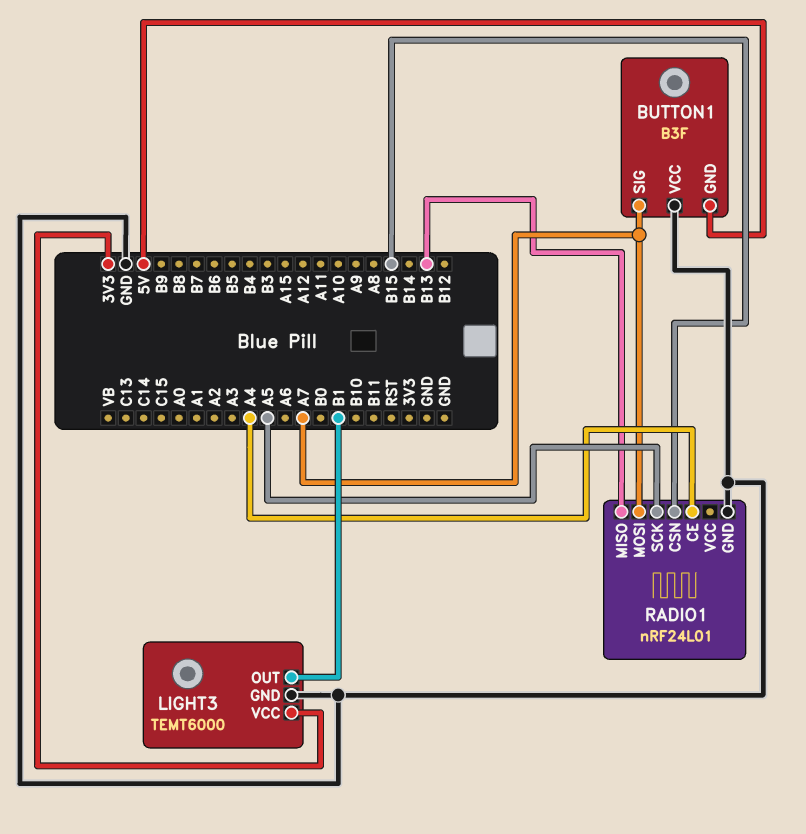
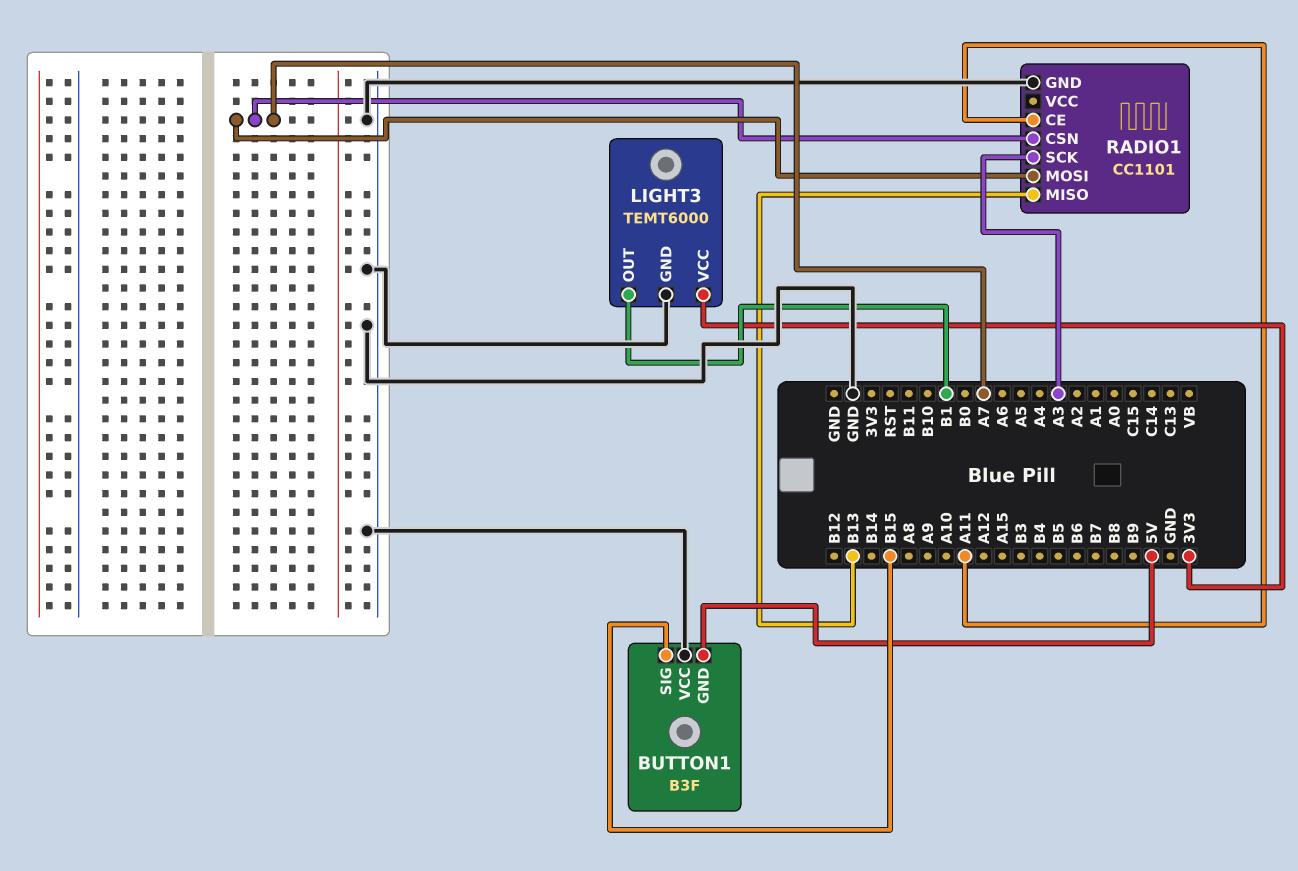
BUTTON1 pin SIG: A7 -> B15
RADIO1: nRF24L01 -> CC1101
RADIO1 pin CE: A4 -> A11
RADIO1 pin CSN: B15 -> A7
RADIO1 pin SCK: A5 -> A3

